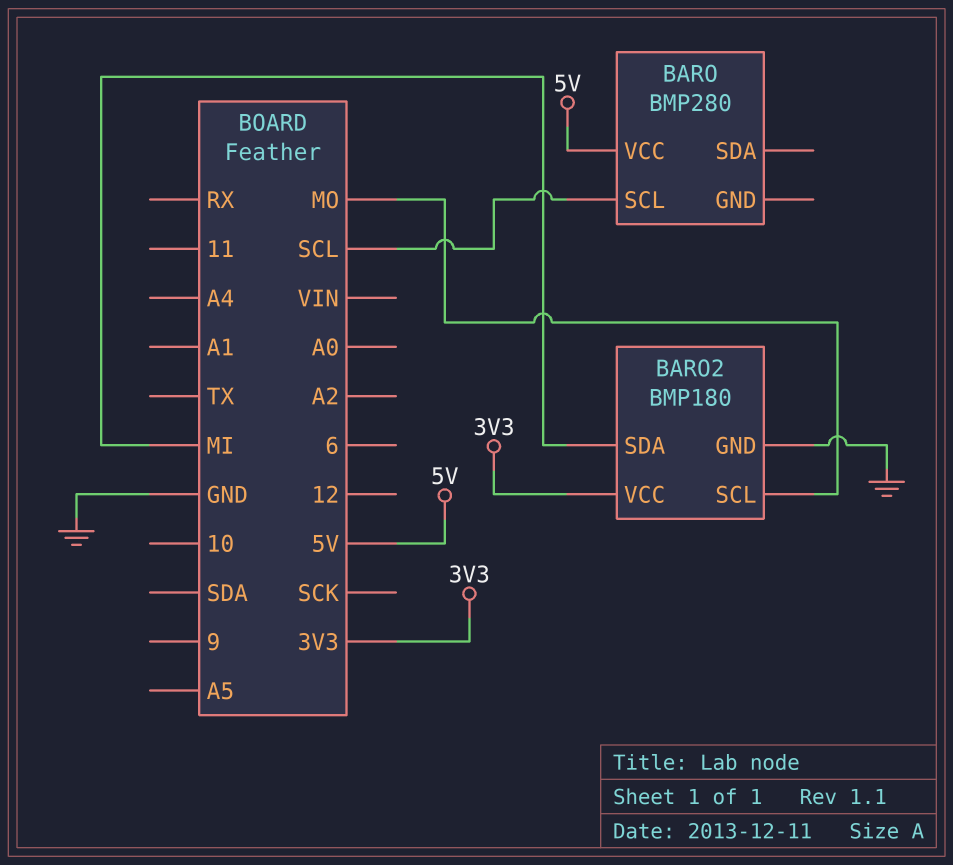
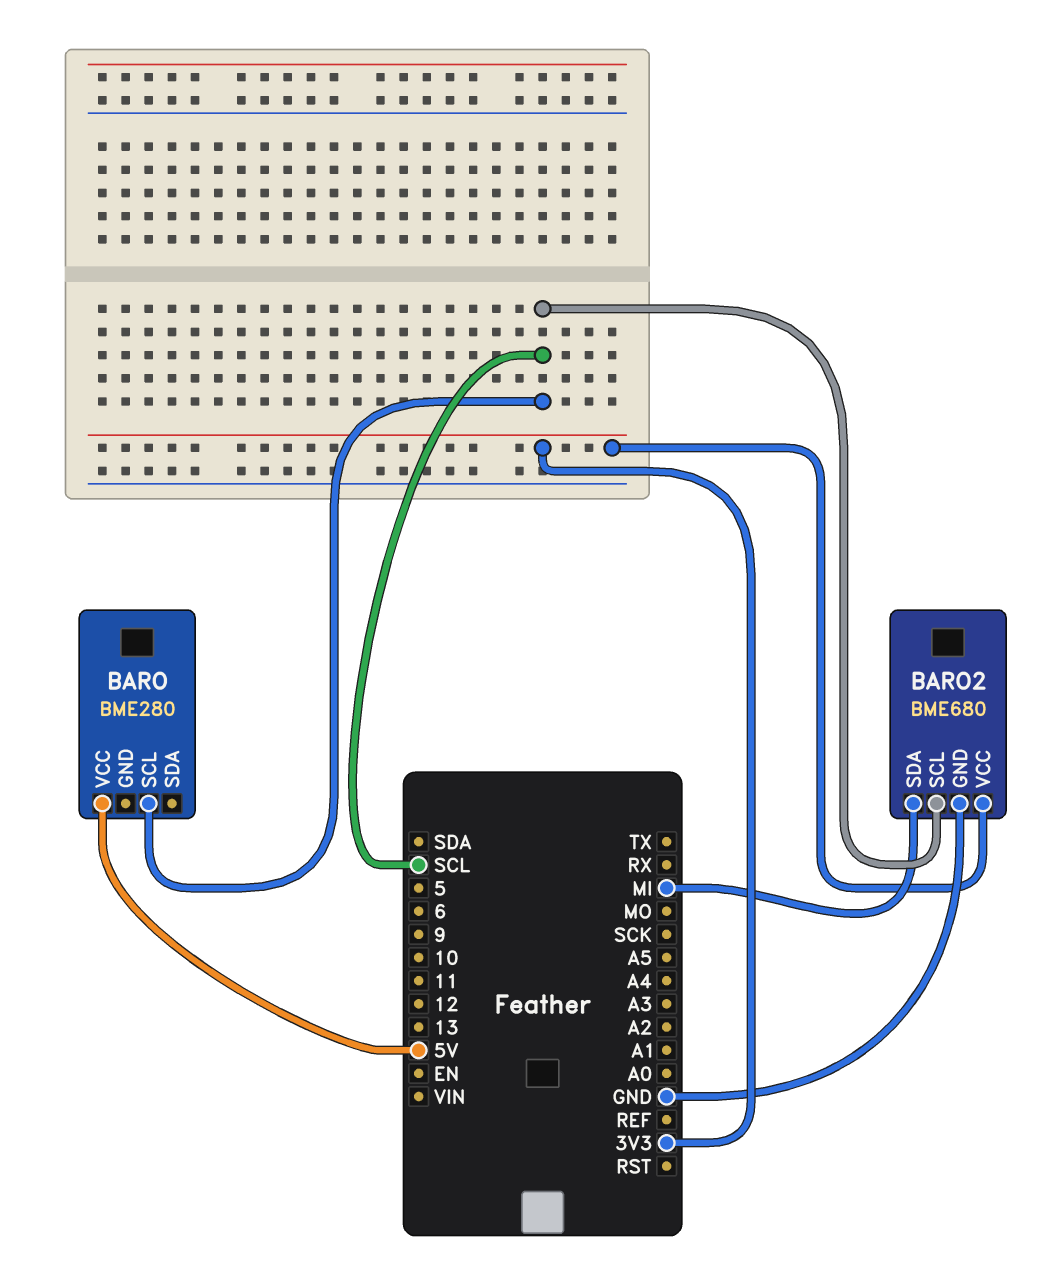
BARO: BMP280 -> BME280
BARO2: BMP180 -> BME680
BARO2 pin SCL: MO -> SCL

